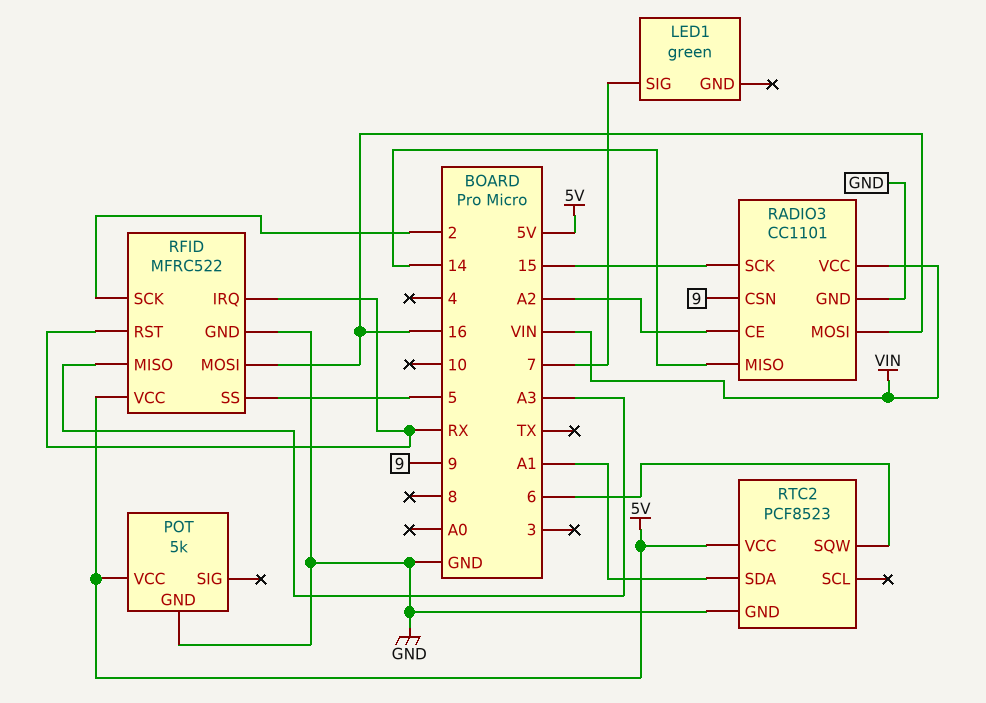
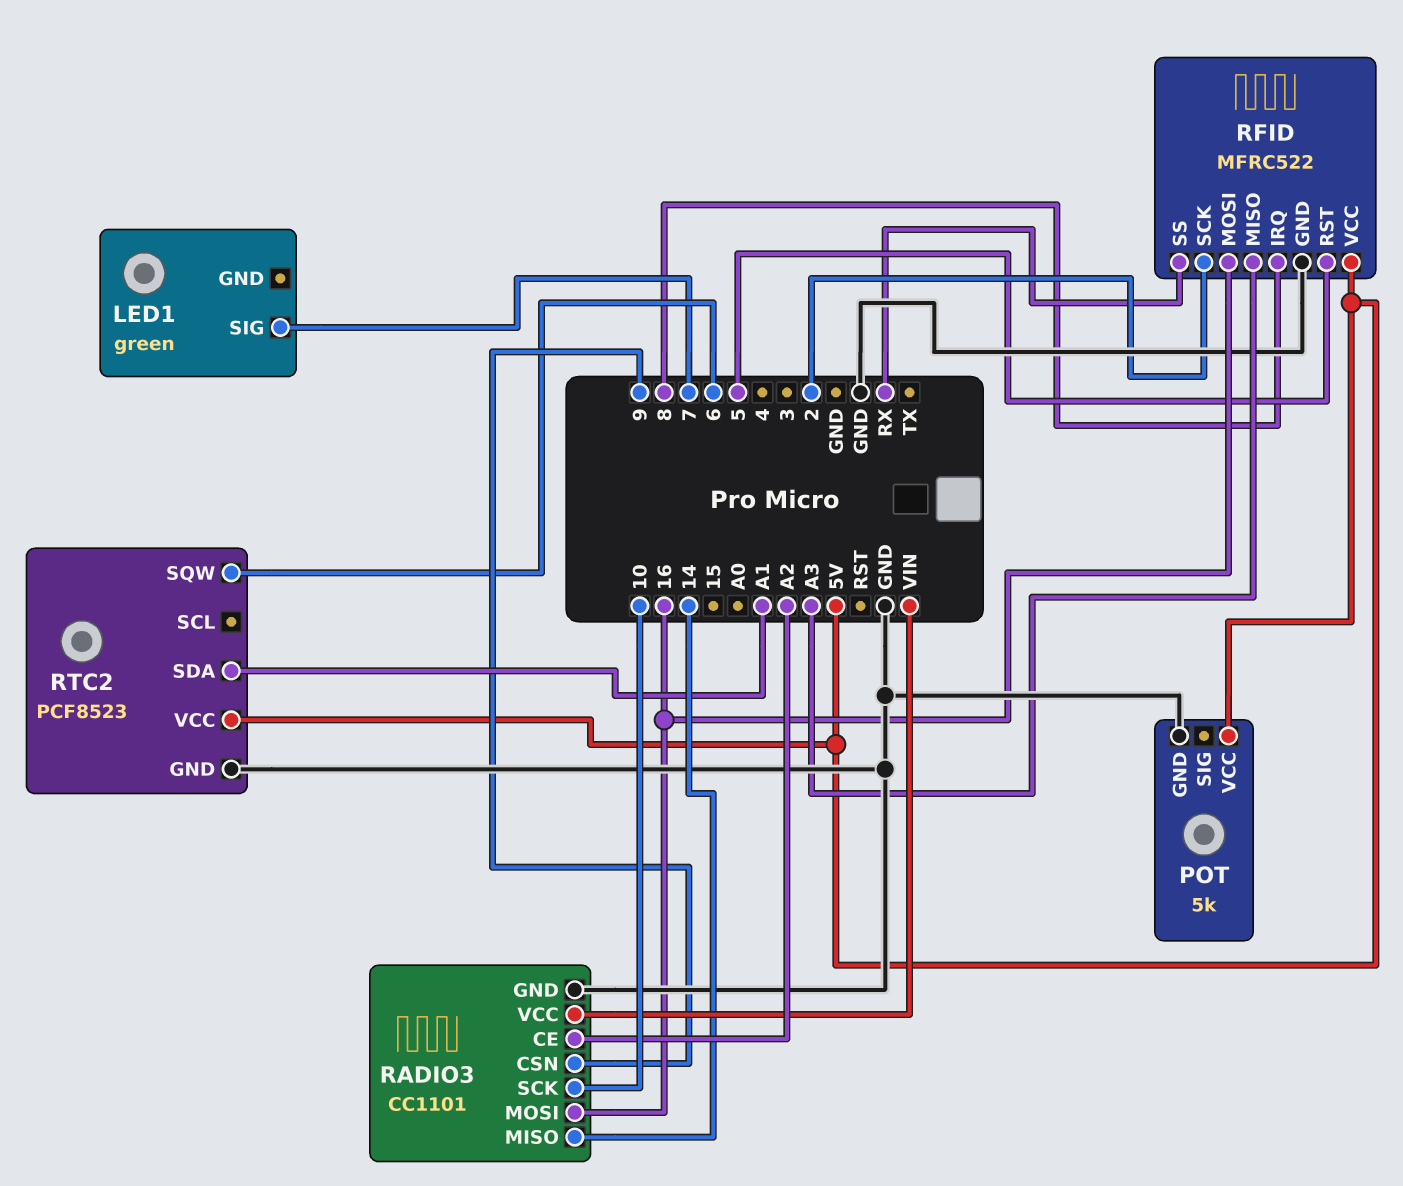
RADIO3 pin SCK: 15 -> 10
RFID pin IRQ: RX -> 8
RFID pin RST: RX -> 5
RFID pin SS: 5 -> RX

